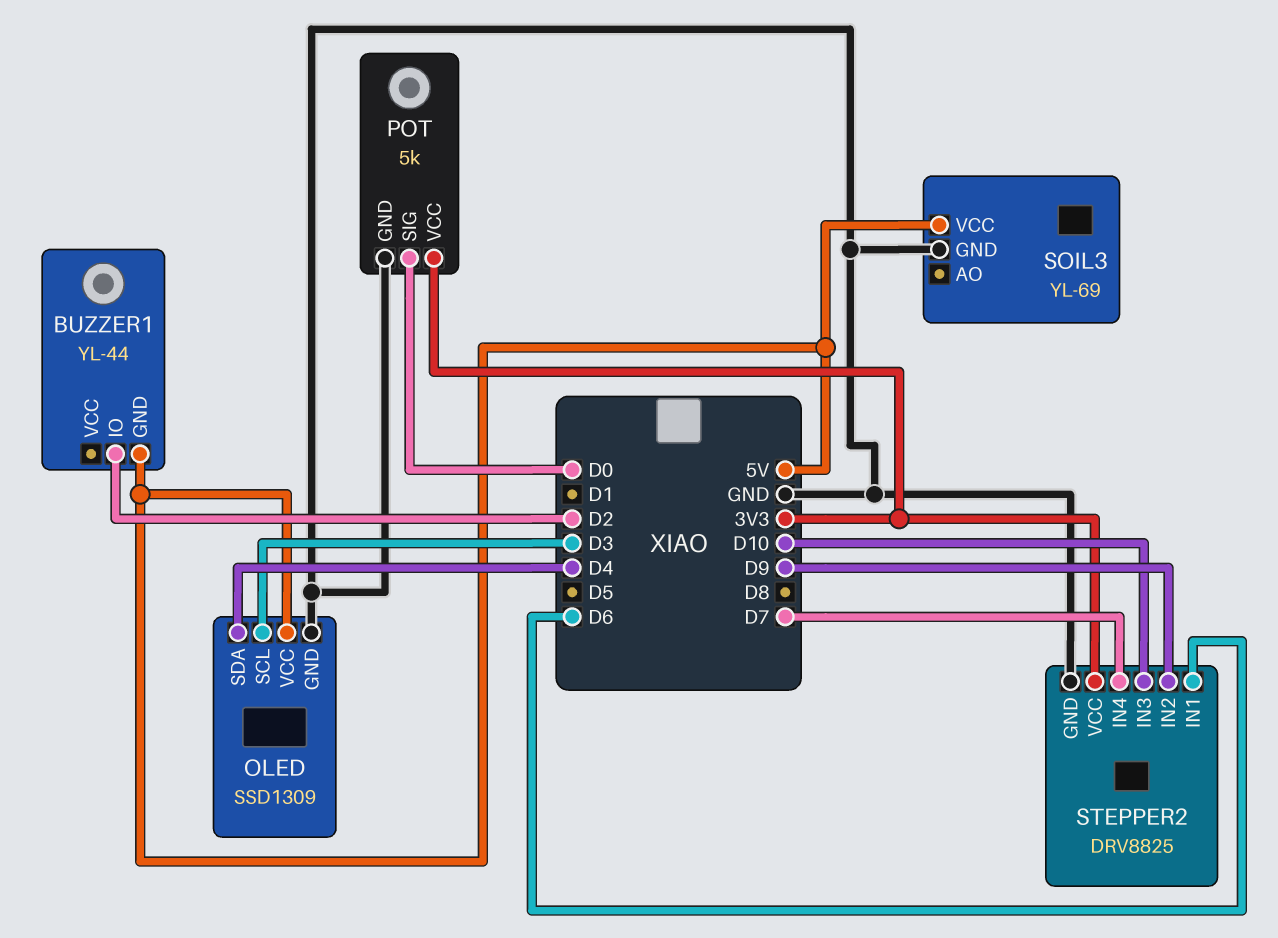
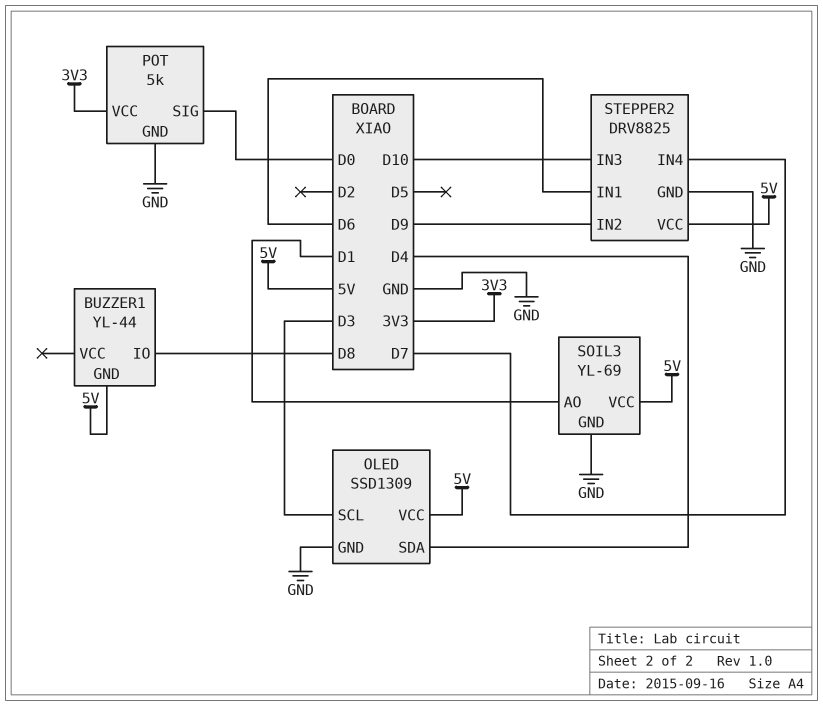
BUZZER1 pin IO: D2 -> D8
SOIL3 pin AO: none -> D1
STEPPER2 pin VCC: 3V3 -> 5V

